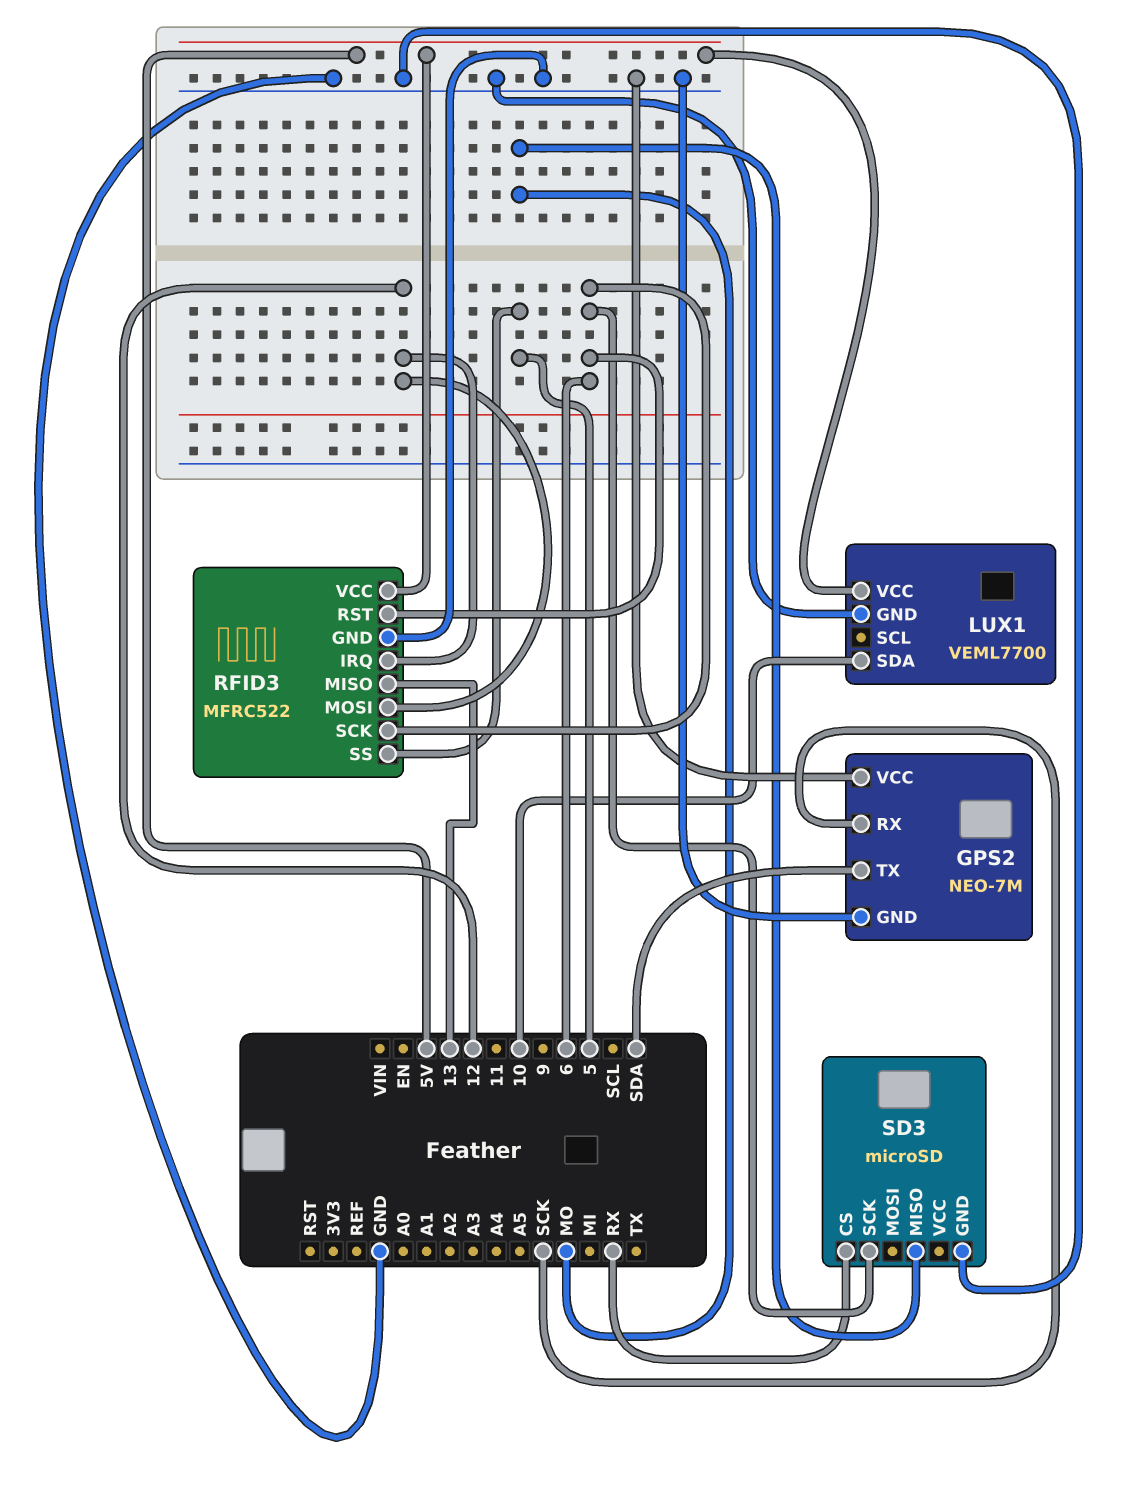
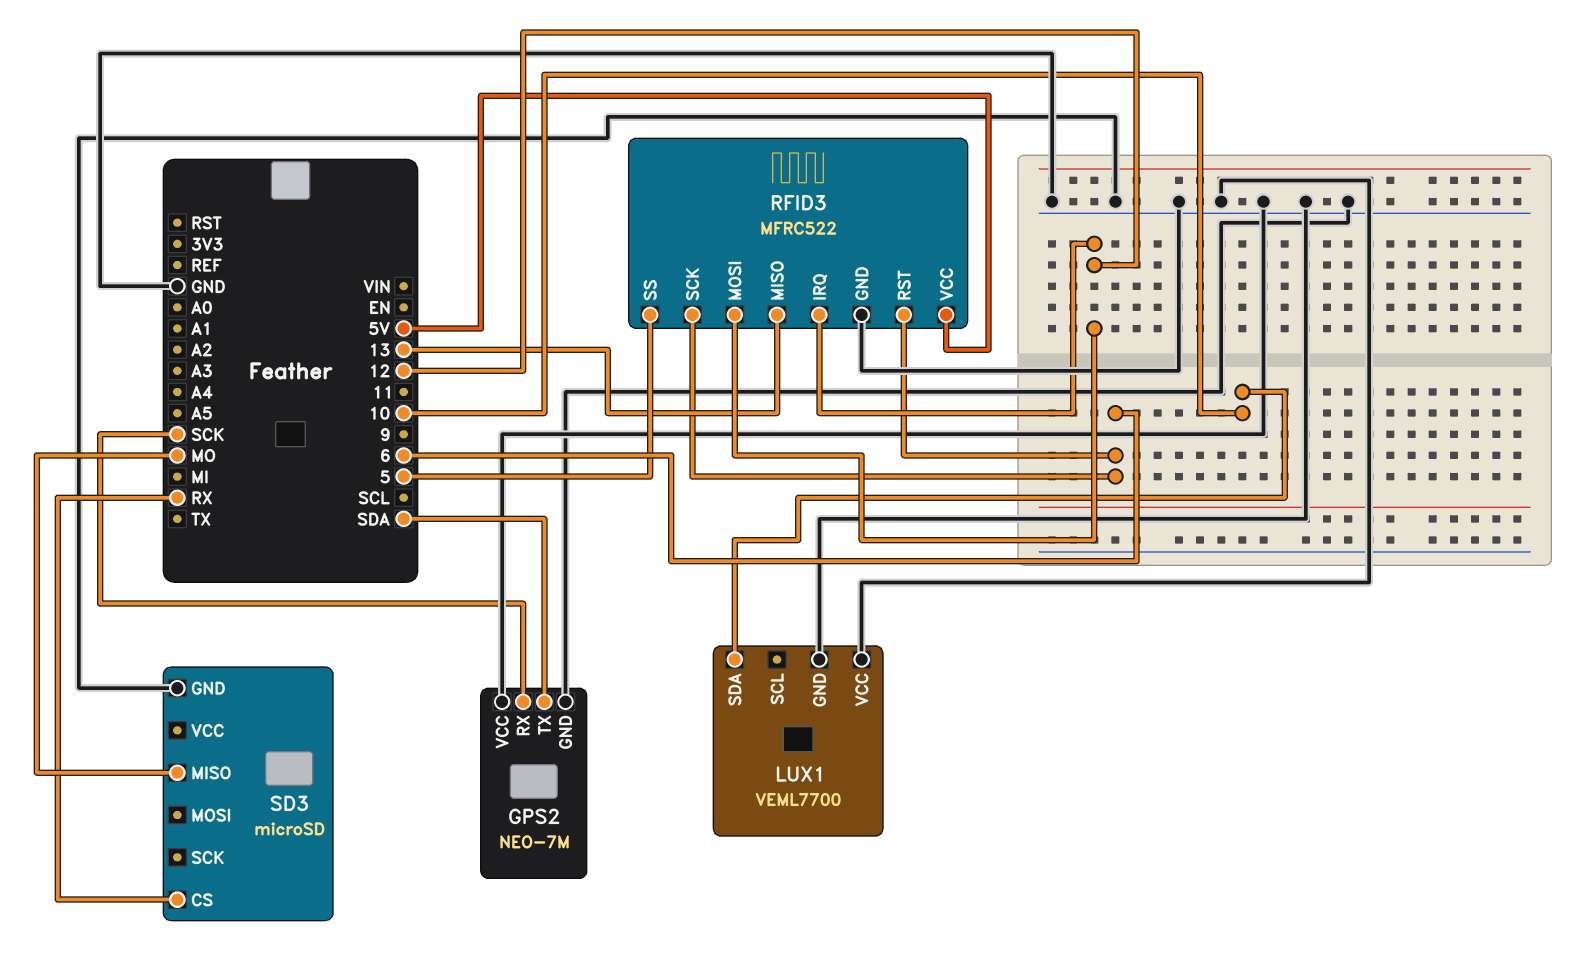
LUX1 pin VCC: 5V -> GND
SD3 pin SCK: 6 -> none

